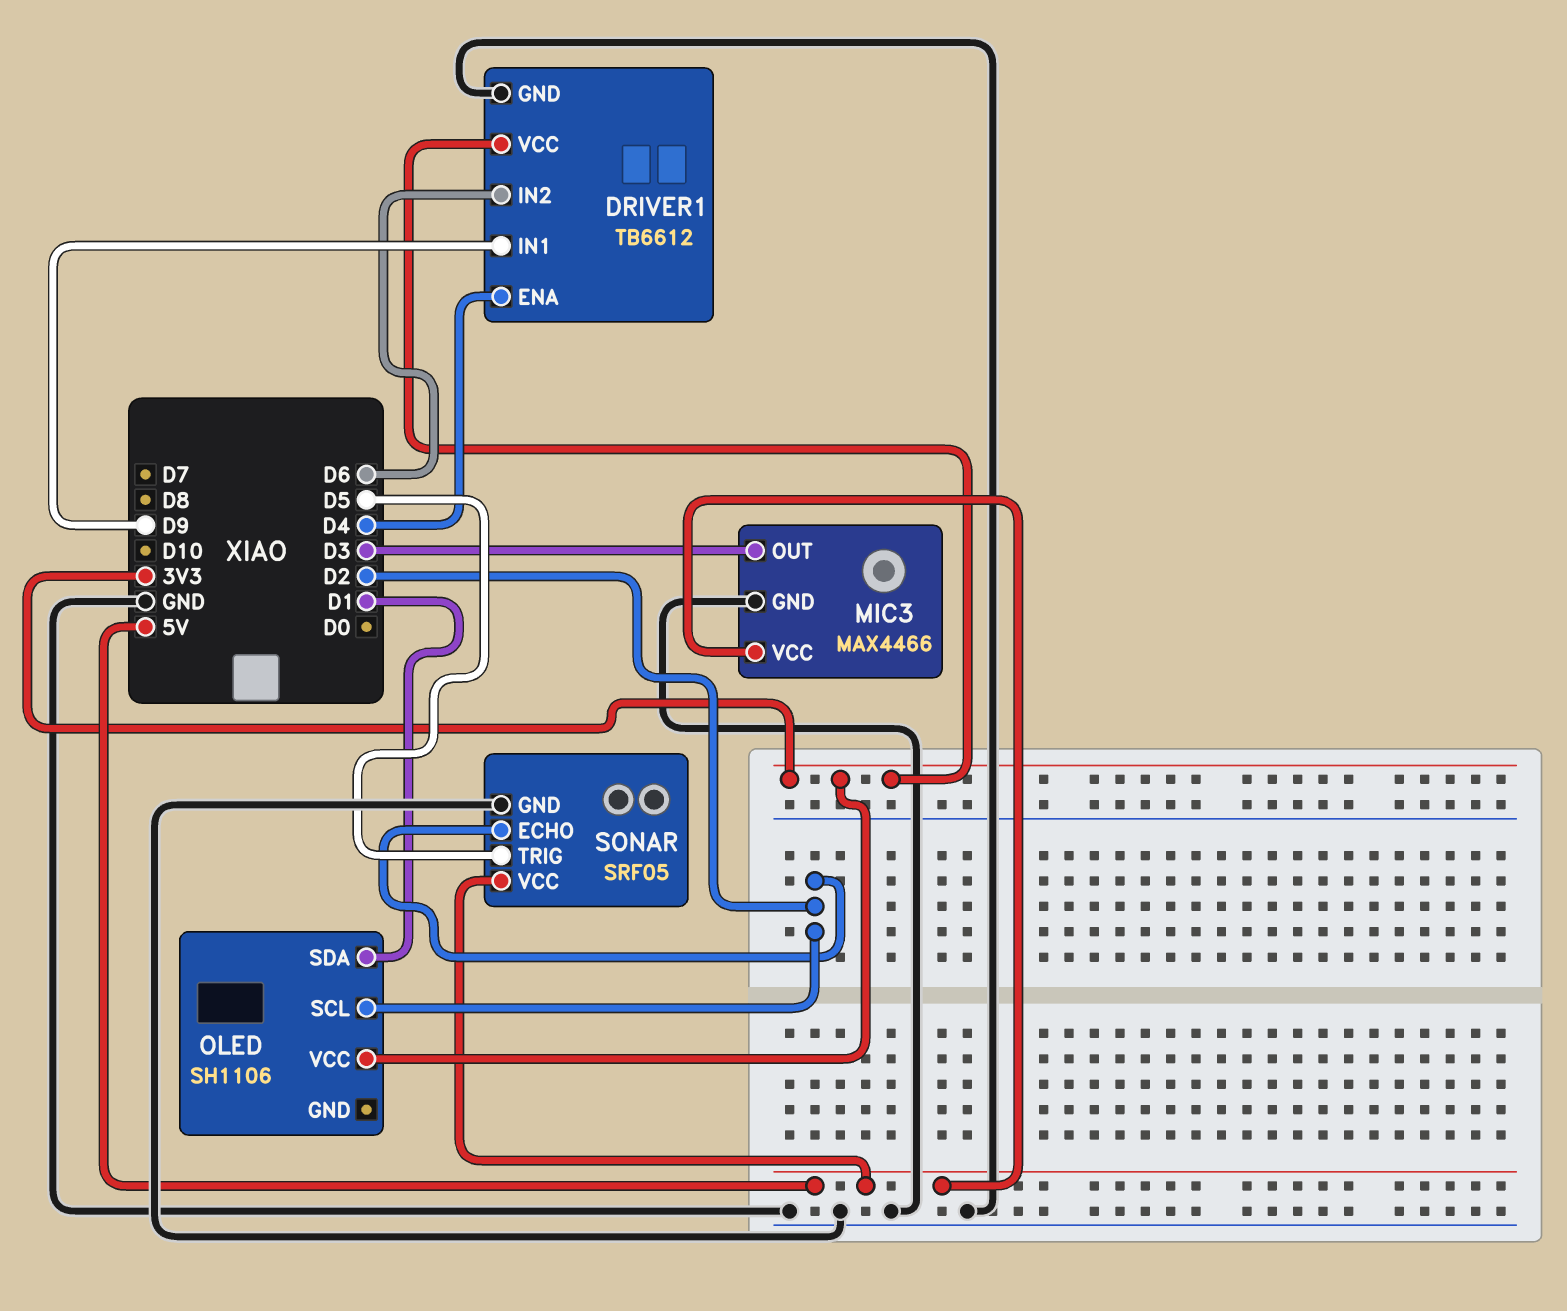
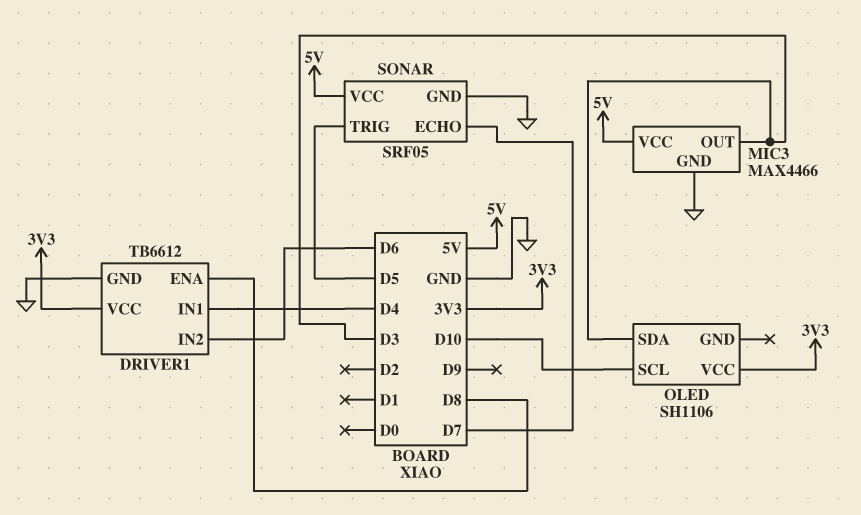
DRIVER1 pin ENA: D4 -> D8
DRIVER1 pin IN1: D9 -> D4
OLED pin SCL: D2 -> D10
OLED pin SDA: D1 -> D3
SONAR pin ECHO: D2 -> D7

